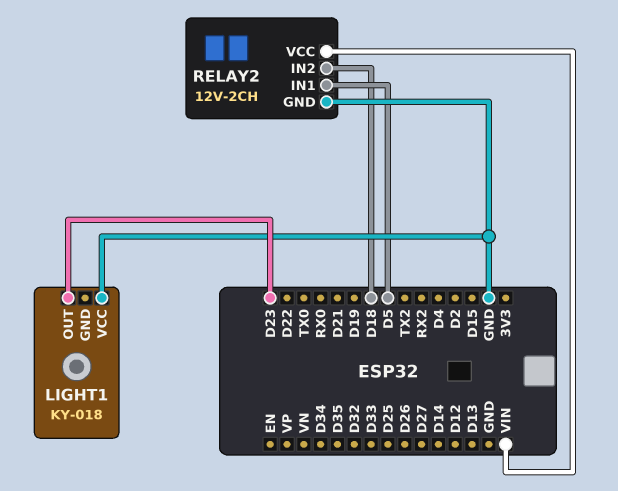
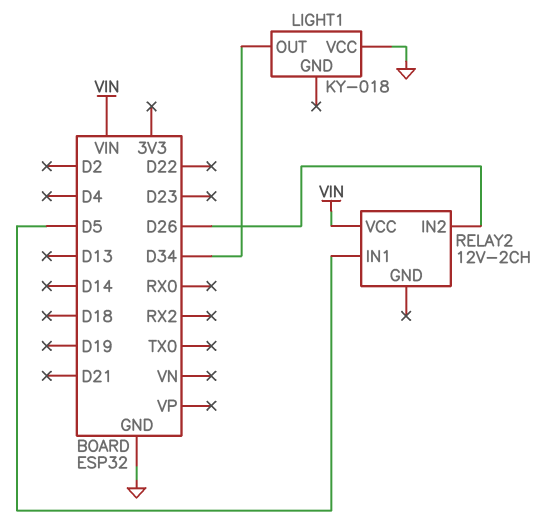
LIGHT1 pin OUT: D23 -> D34
RELAY2 pin GND: GND -> none
RELAY2 pin IN2: D18 -> D26

